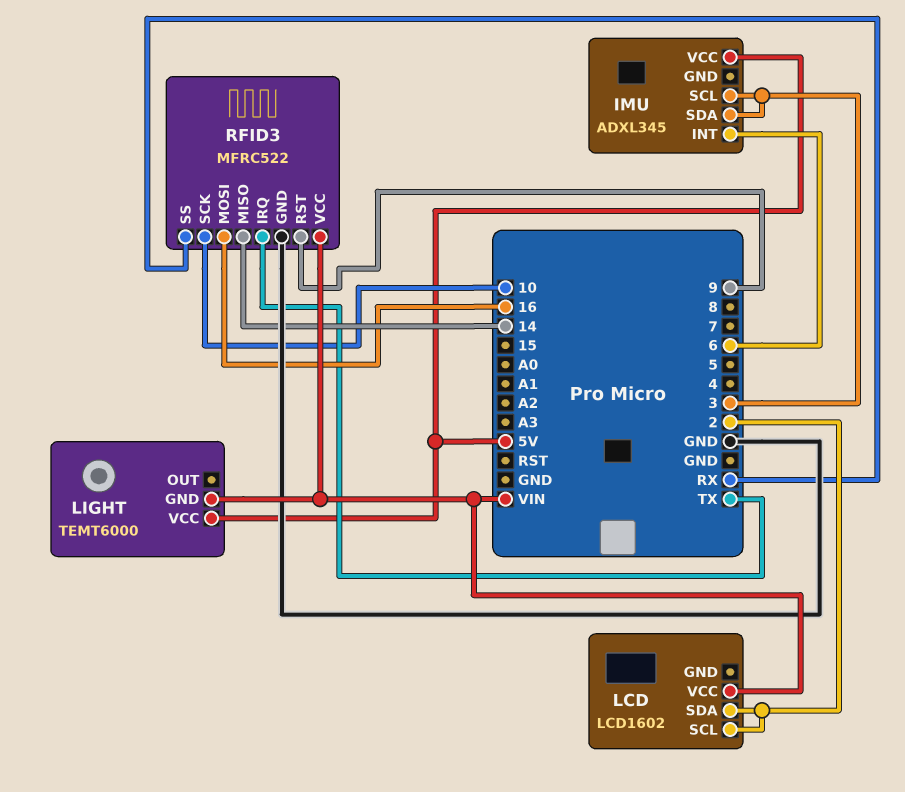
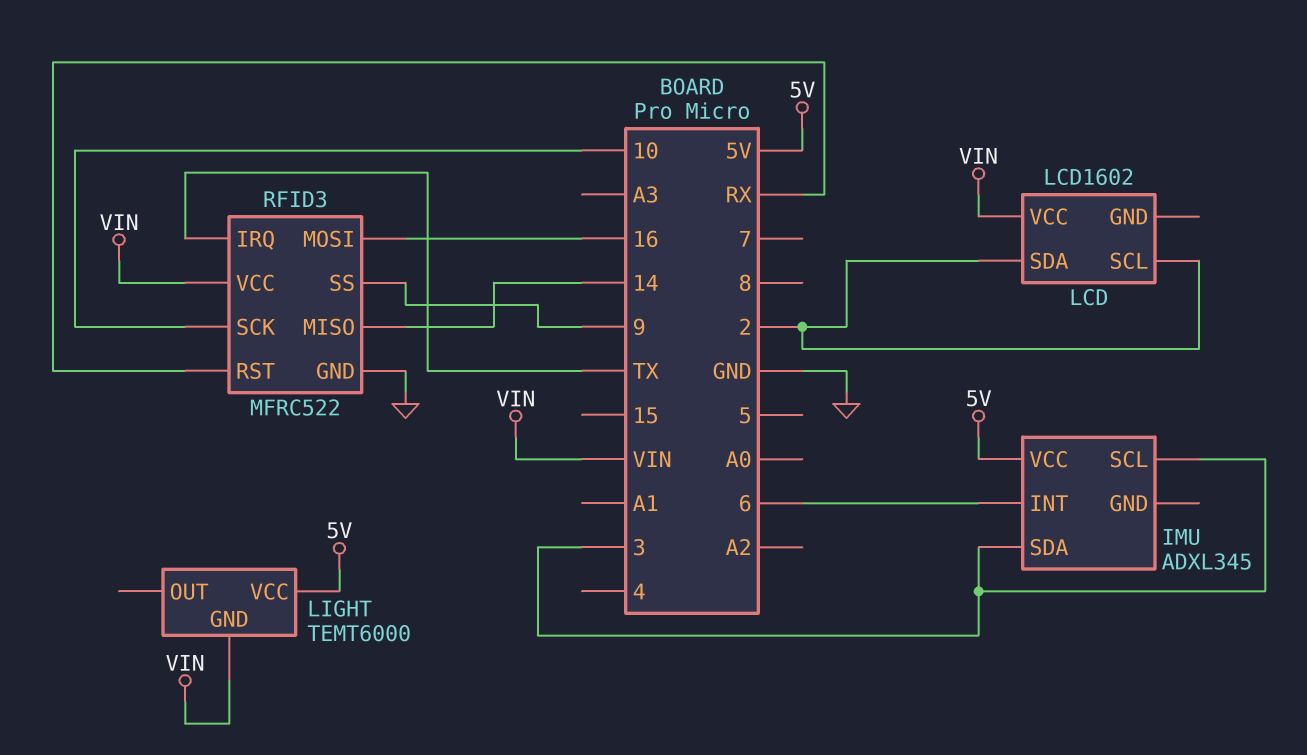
RFID3 pin RST: 9 -> RX
RFID3 pin SS: RX -> 9

